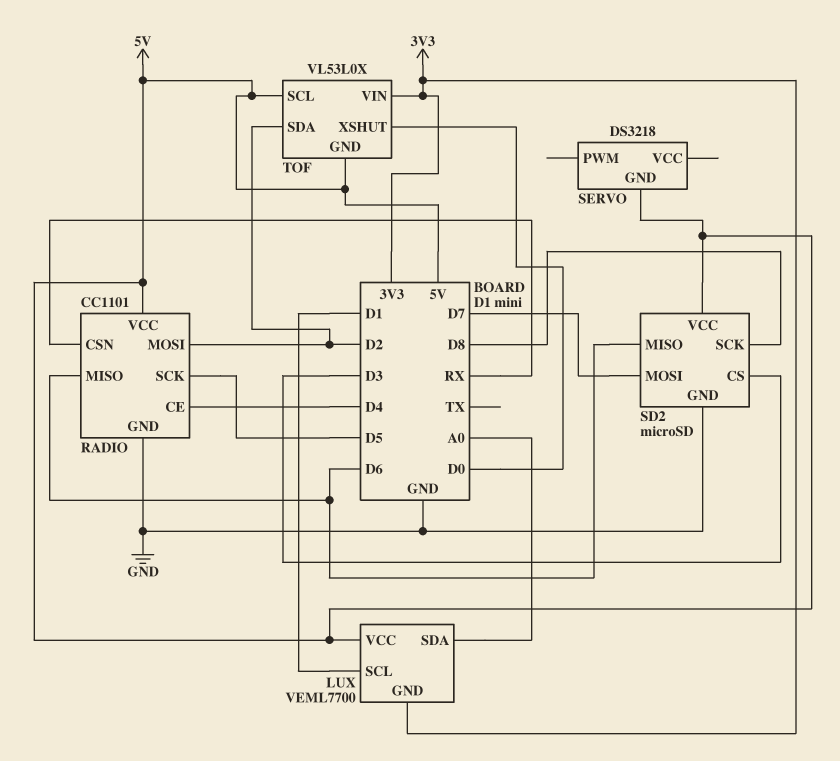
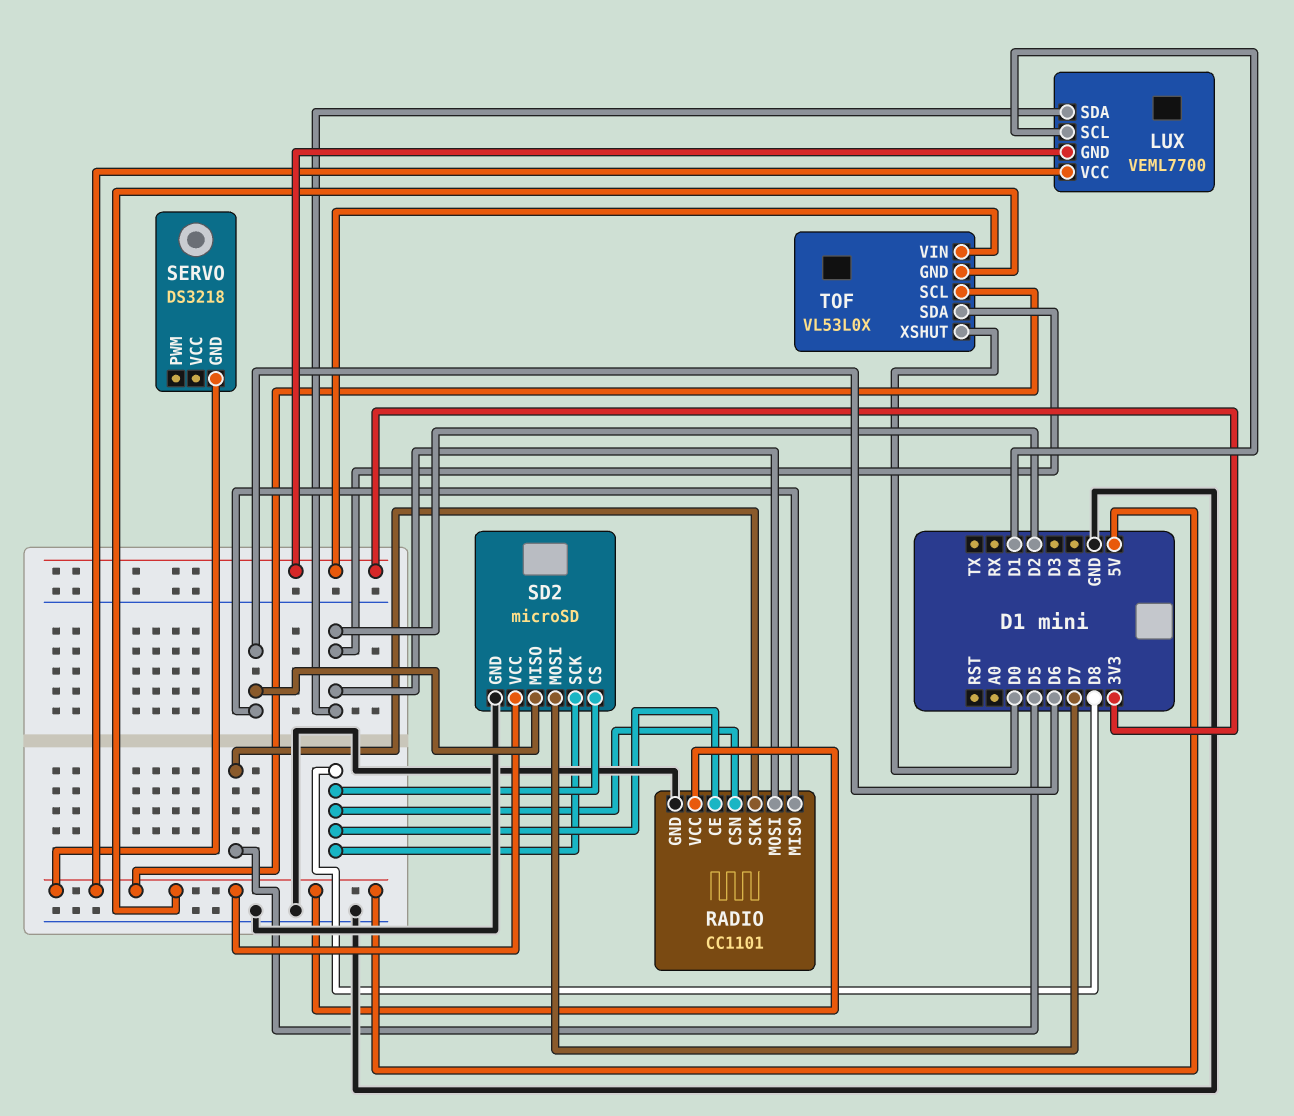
LUX pin SDA: A0 -> D2
RADIO pin CE: D4 -> D8
RADIO pin CSN: RX -> D8
SD2 pin CS: D3 -> D8

